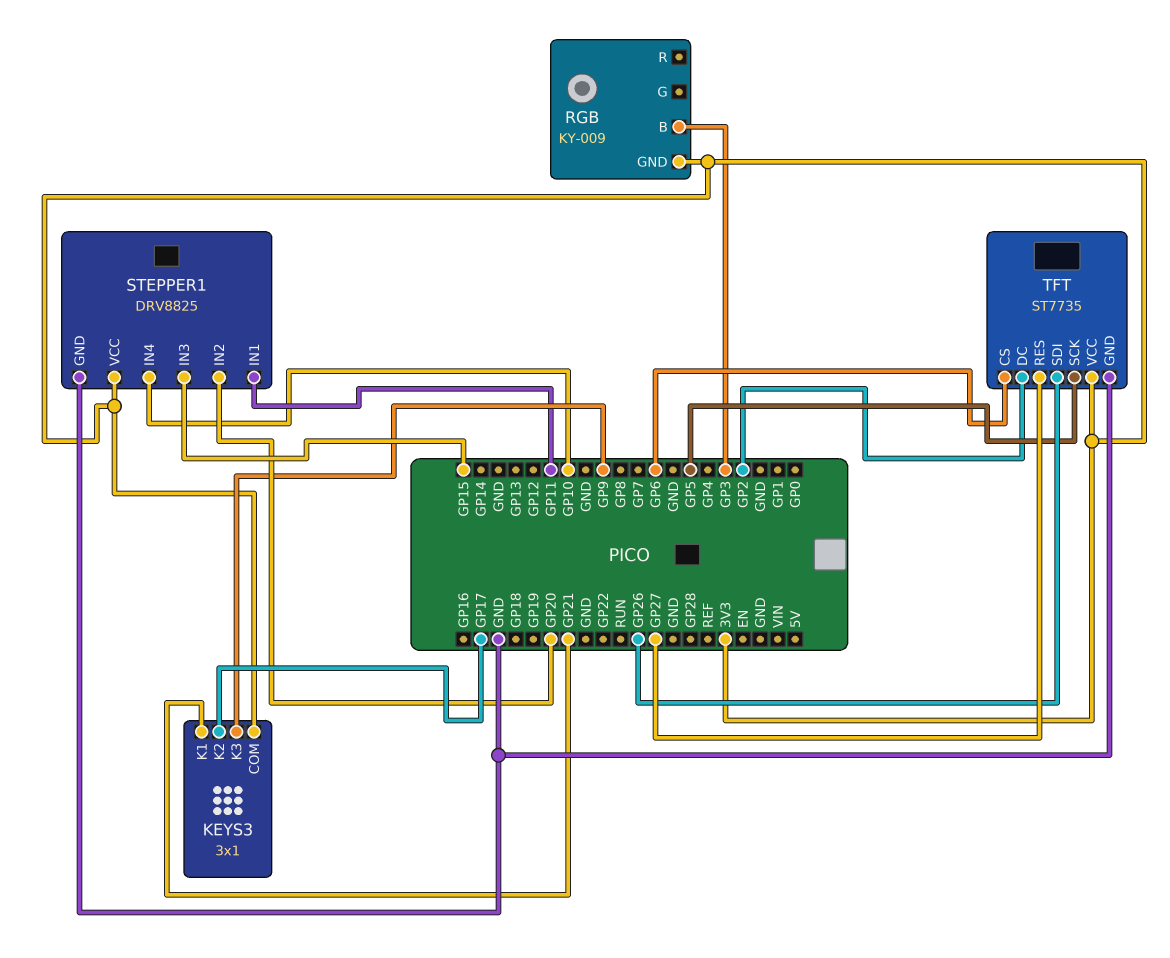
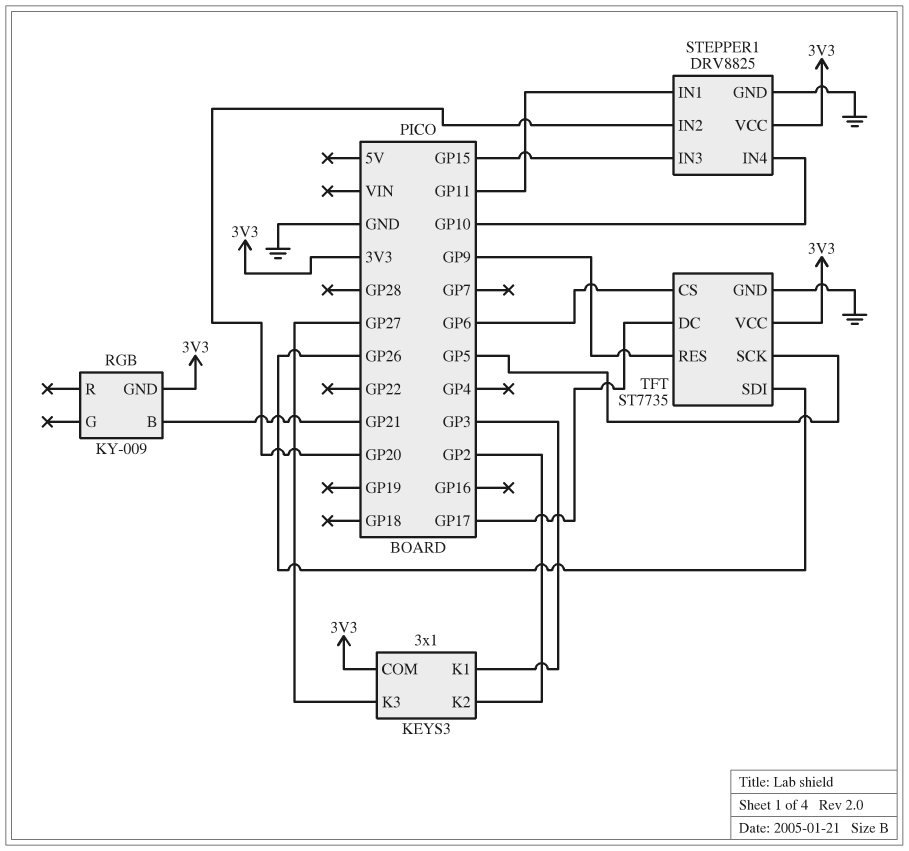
KEYS3 pin K1: GP21 -> GP3
KEYS3 pin K2: GP17 -> GP2
KEYS3 pin K3: GP9 -> GP27
RGB pin B: GP3 -> GP21
TFT pin DC: GP2 -> GP17
TFT pin RES: GP27 -> GP9

